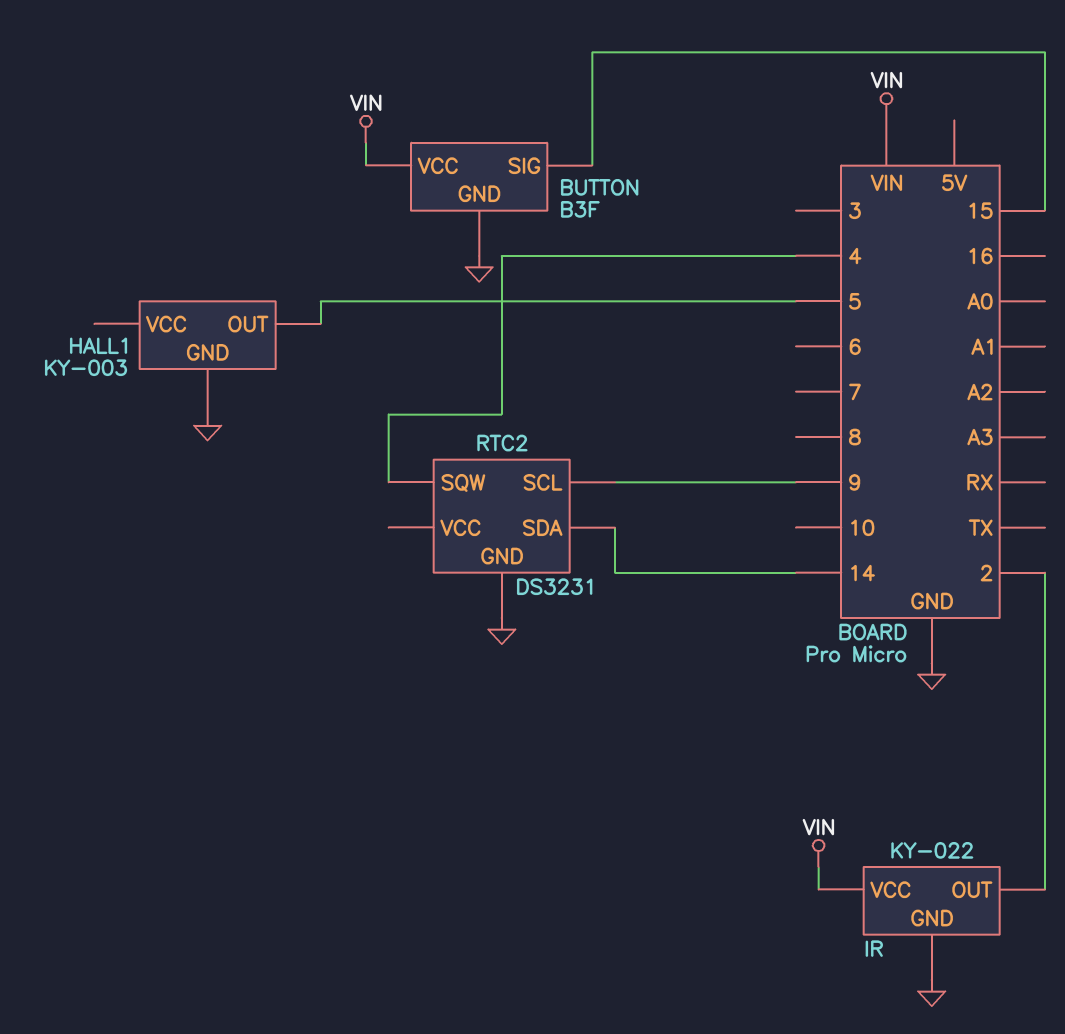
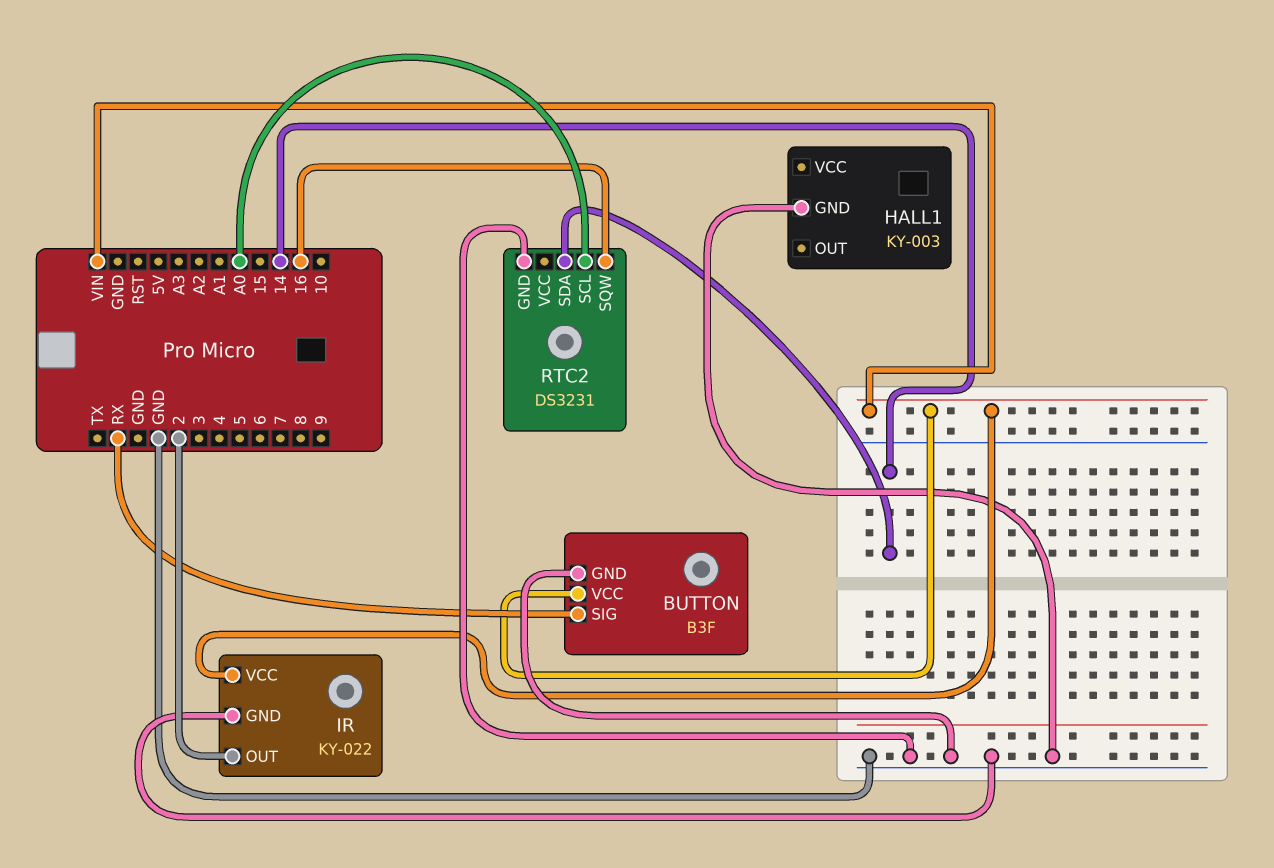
BUTTON pin SIG: 15 -> RX
HALL1 pin OUT: 5 -> none
RTC2 pin SCL: 9 -> A0
RTC2 pin SQW: 4 -> 16

